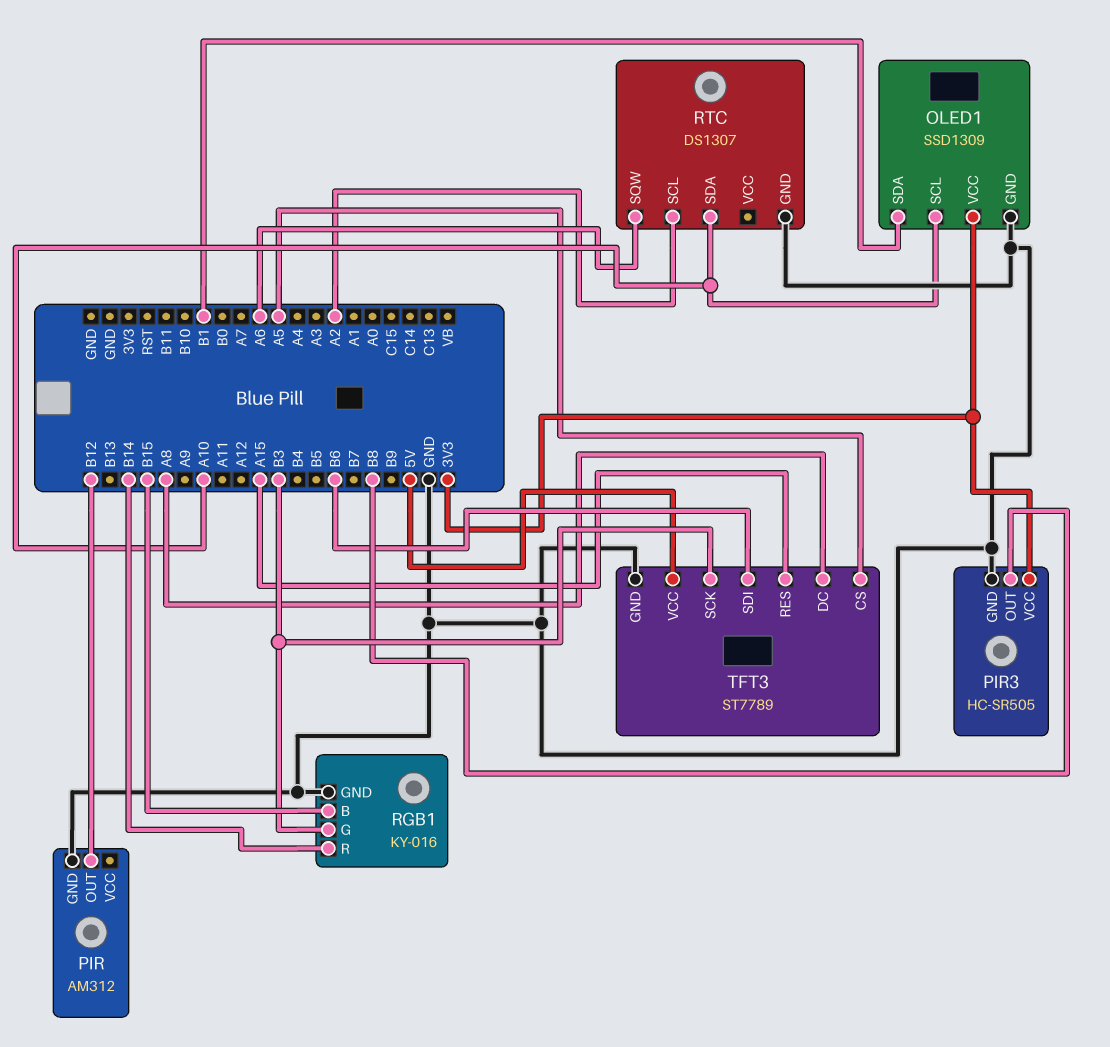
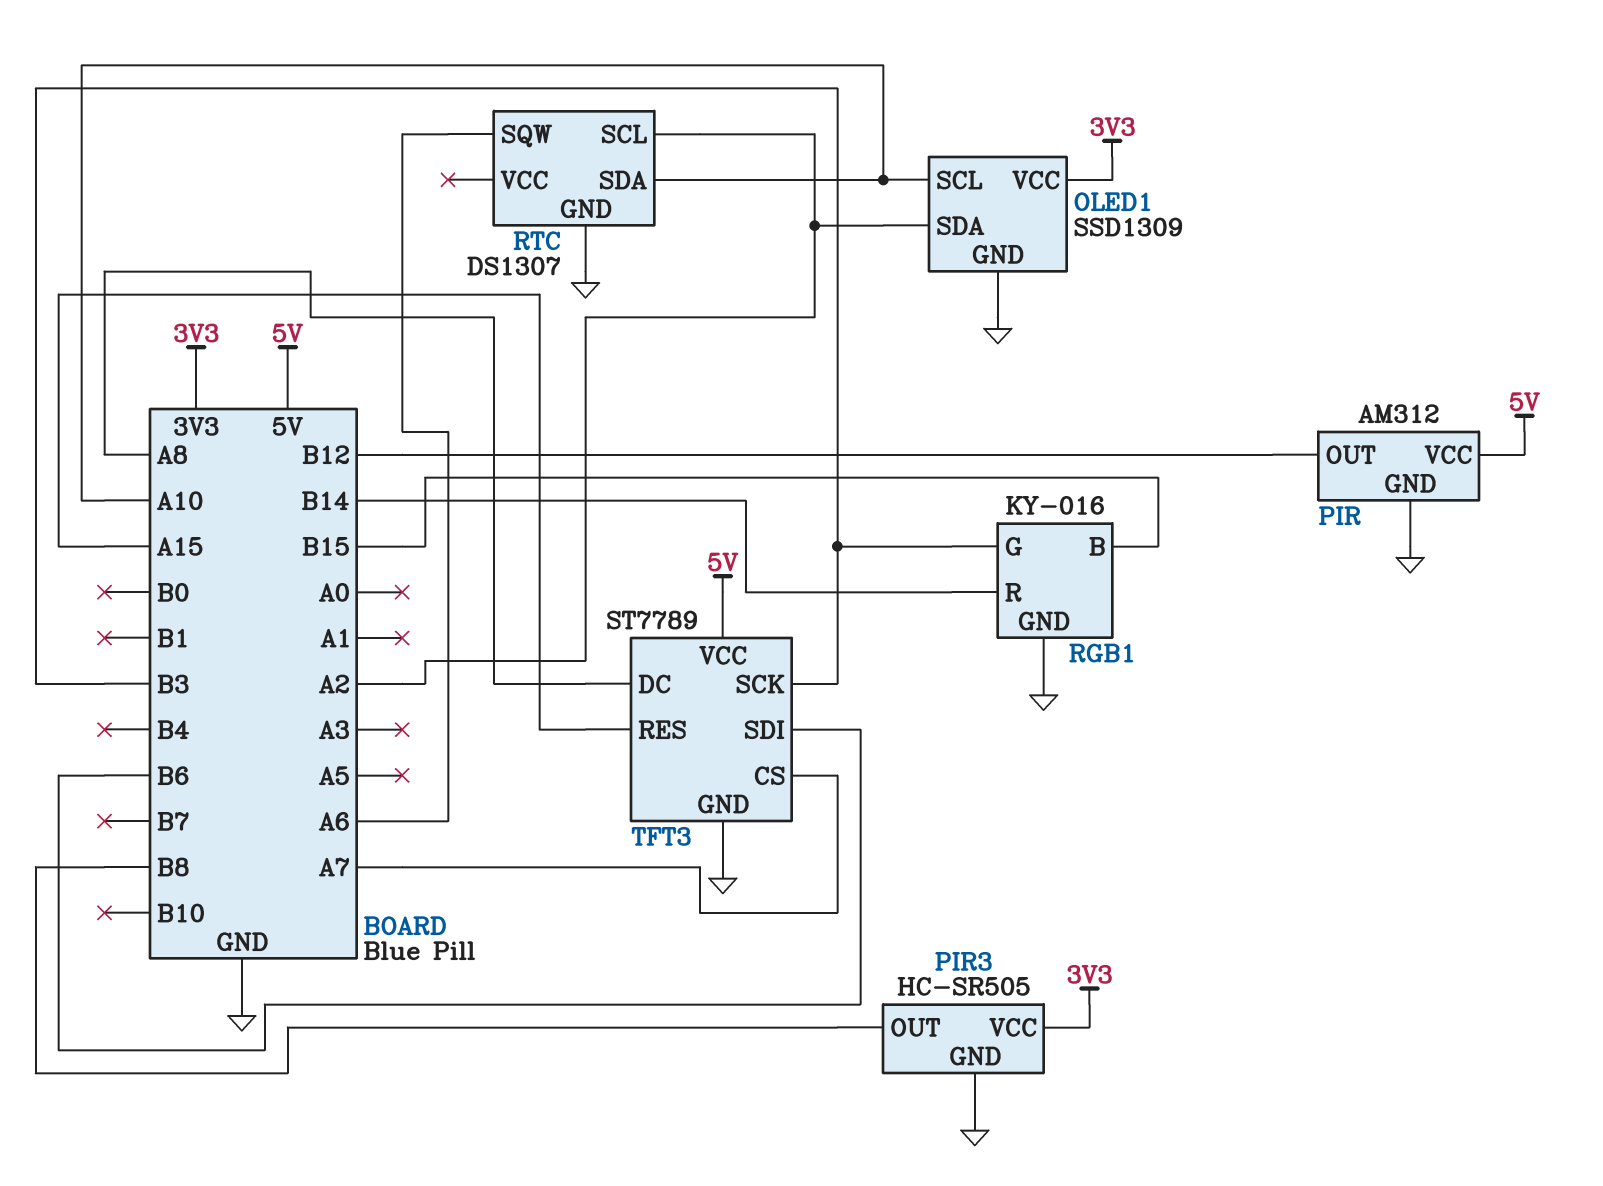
OLED1 pin SDA: B1 -> A2
PIR pin VCC: none -> 5V
TFT3 pin CS: A5 -> A7

